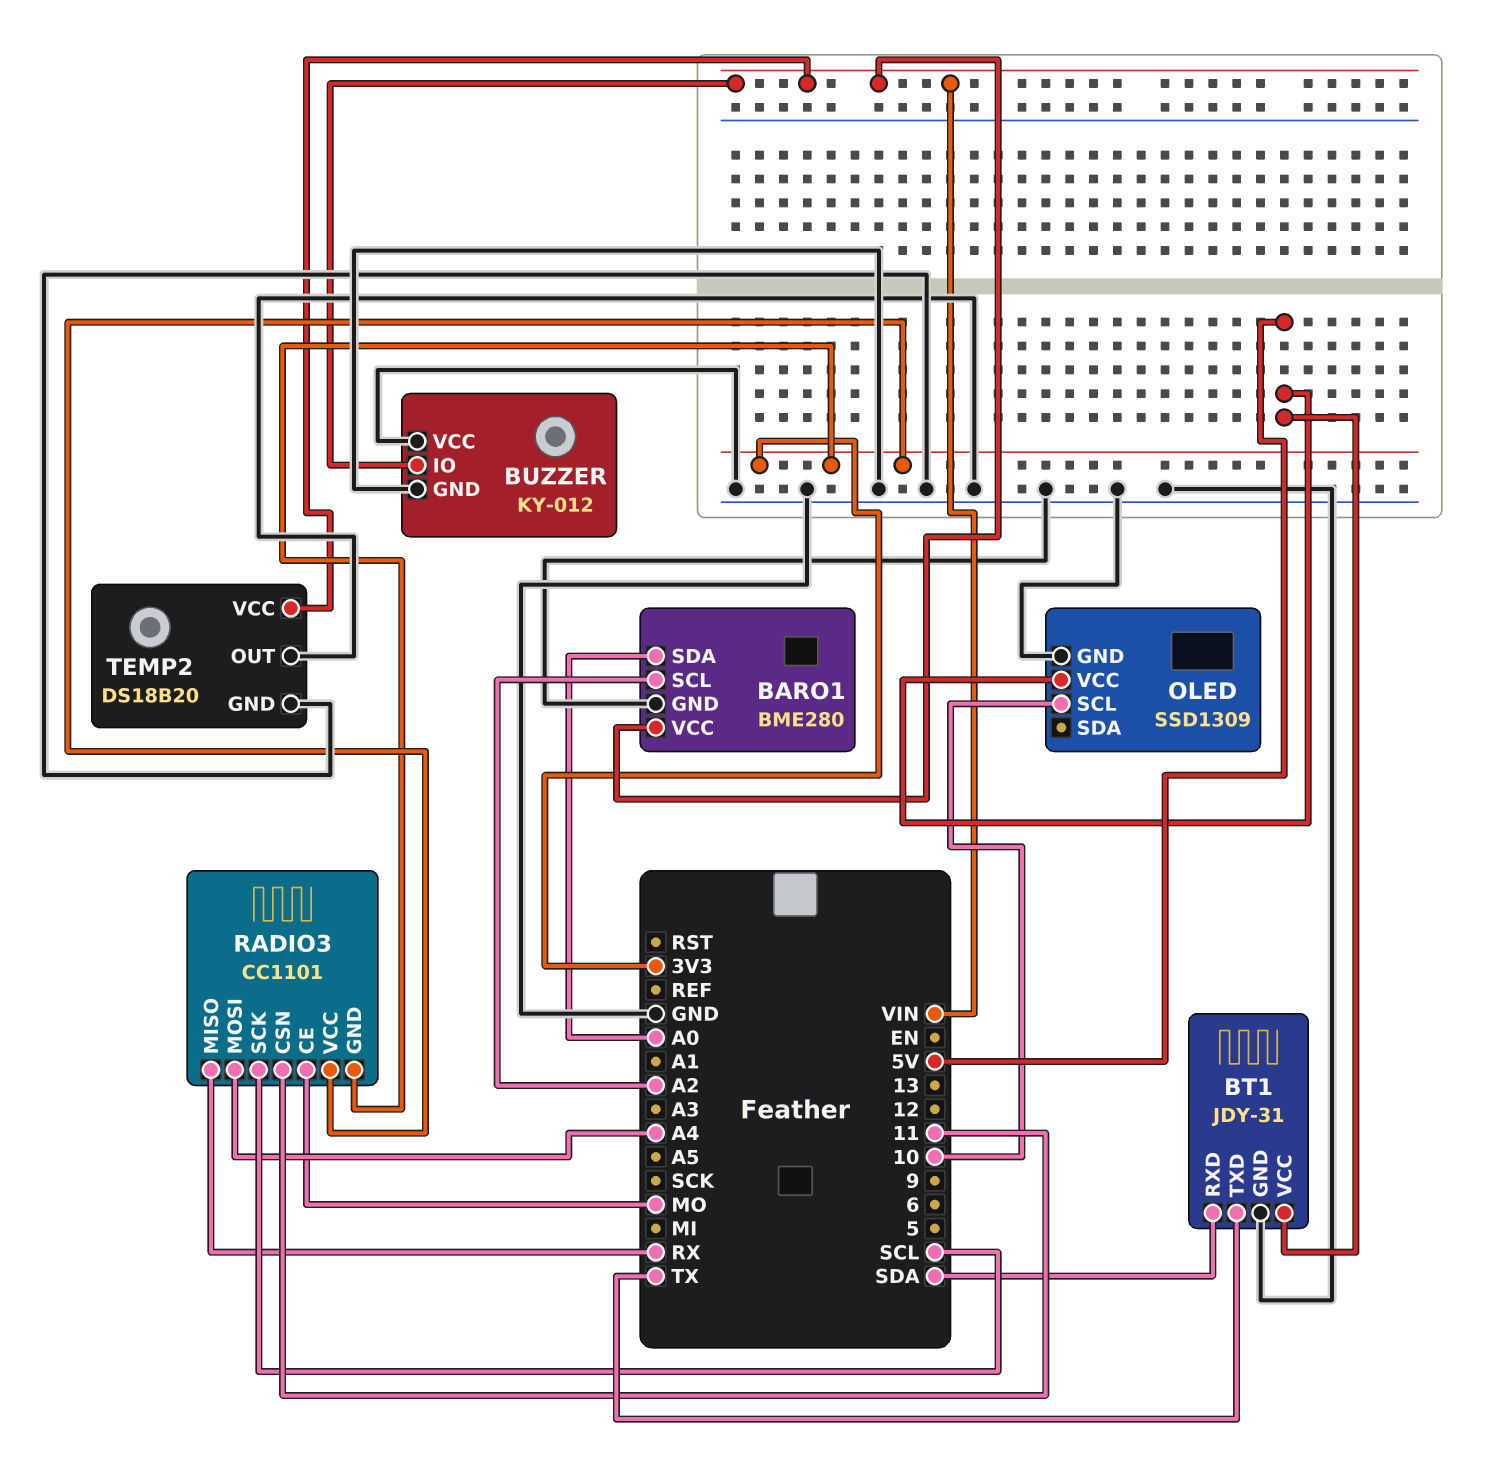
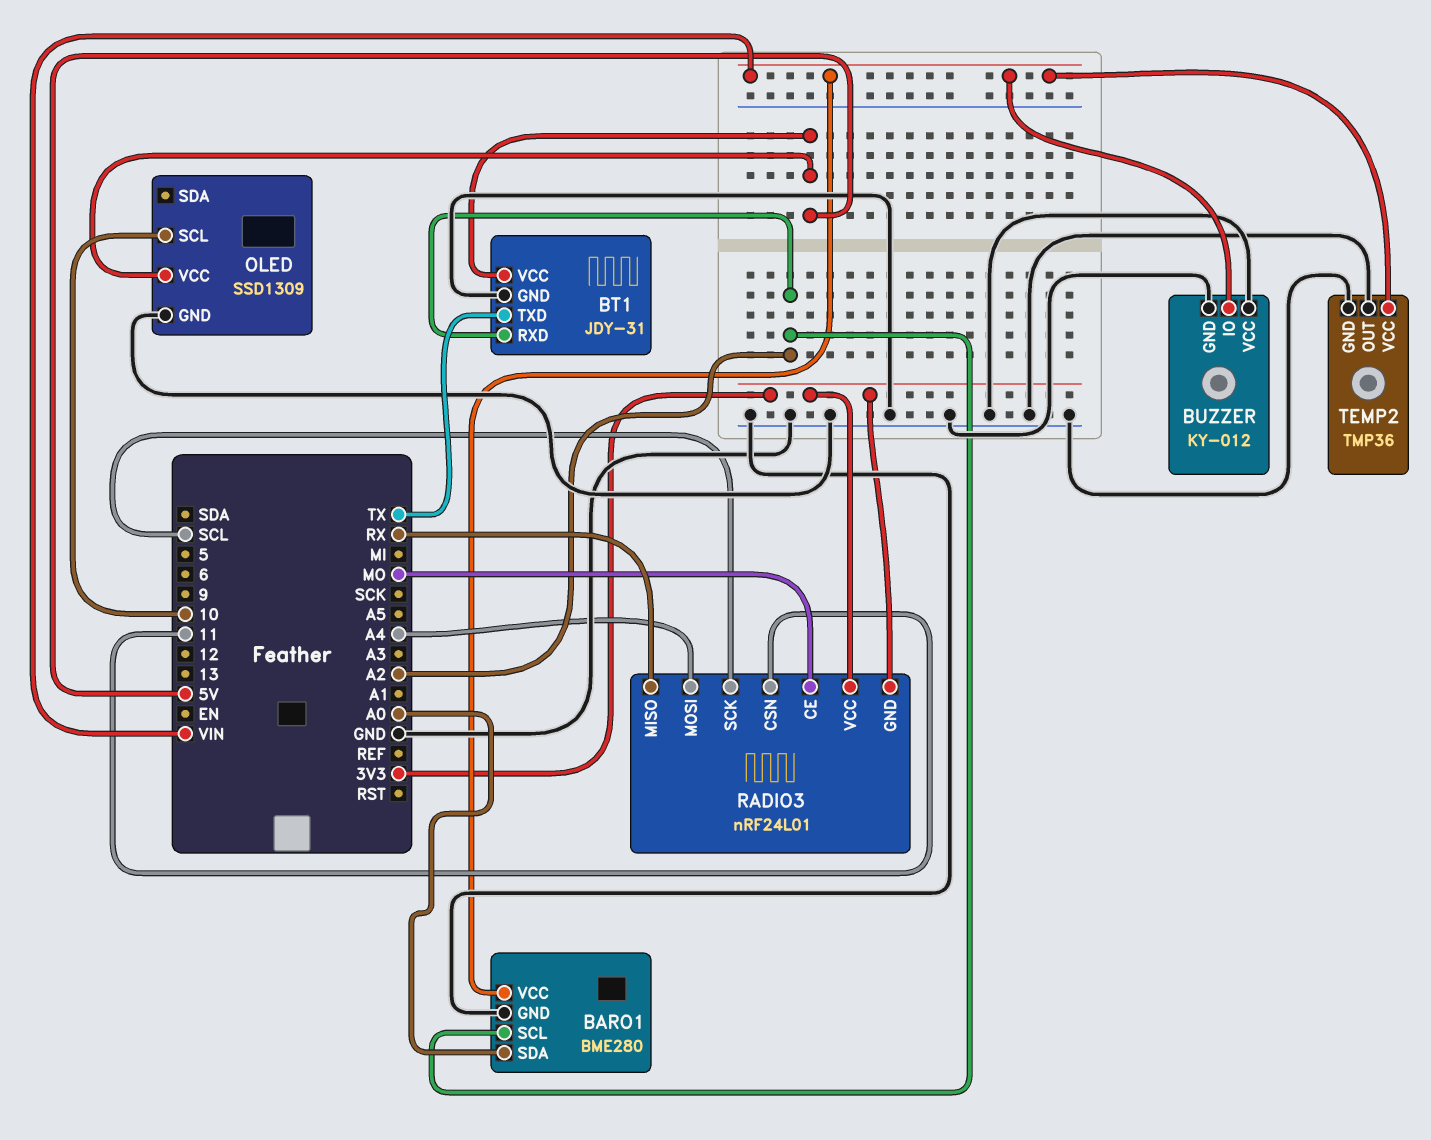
BT1 pin RXD: SDA -> A2
RADIO3: CC1101 -> nRF24L01
TEMP2: DS18B20 -> TMP36

